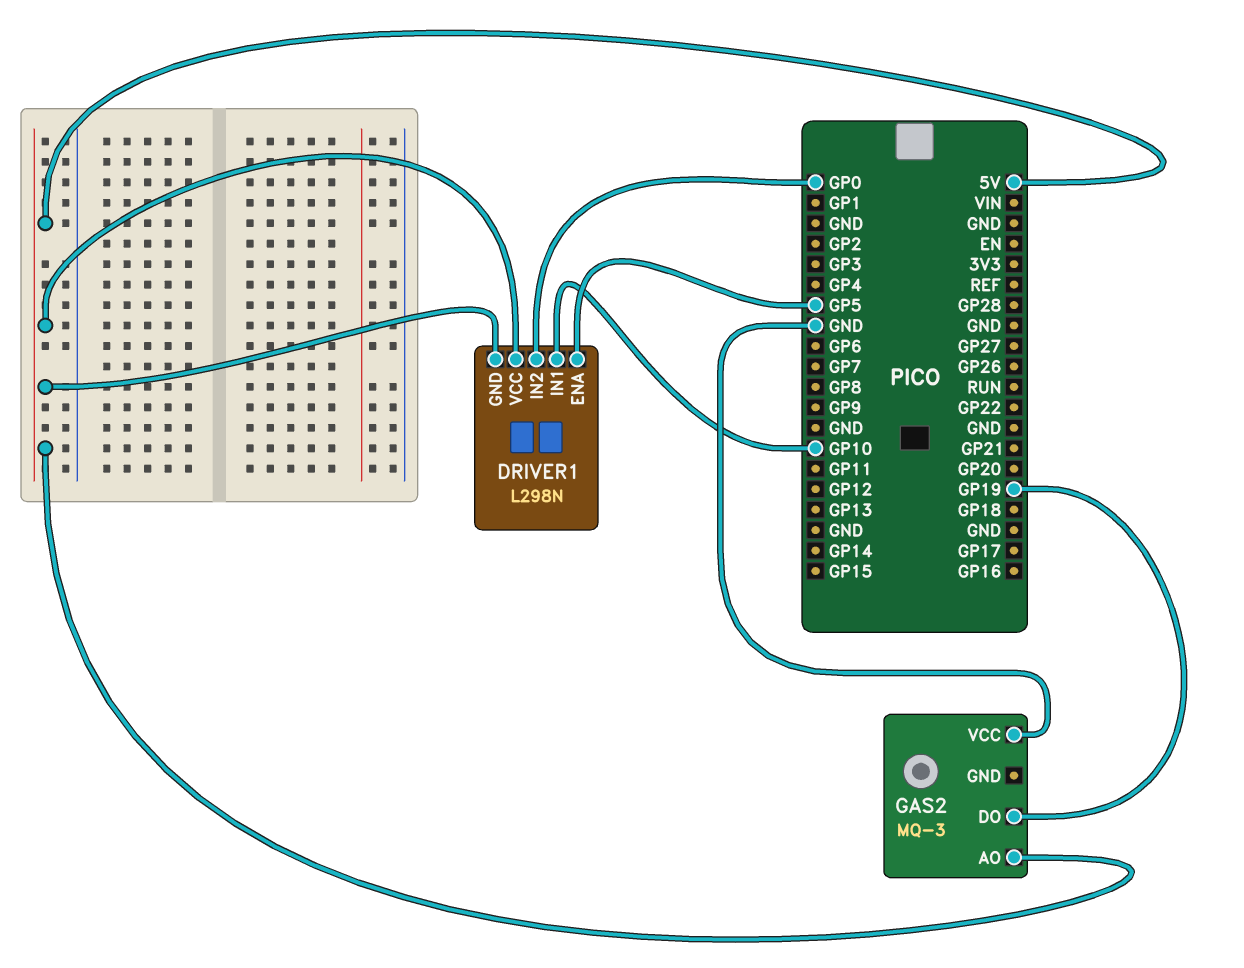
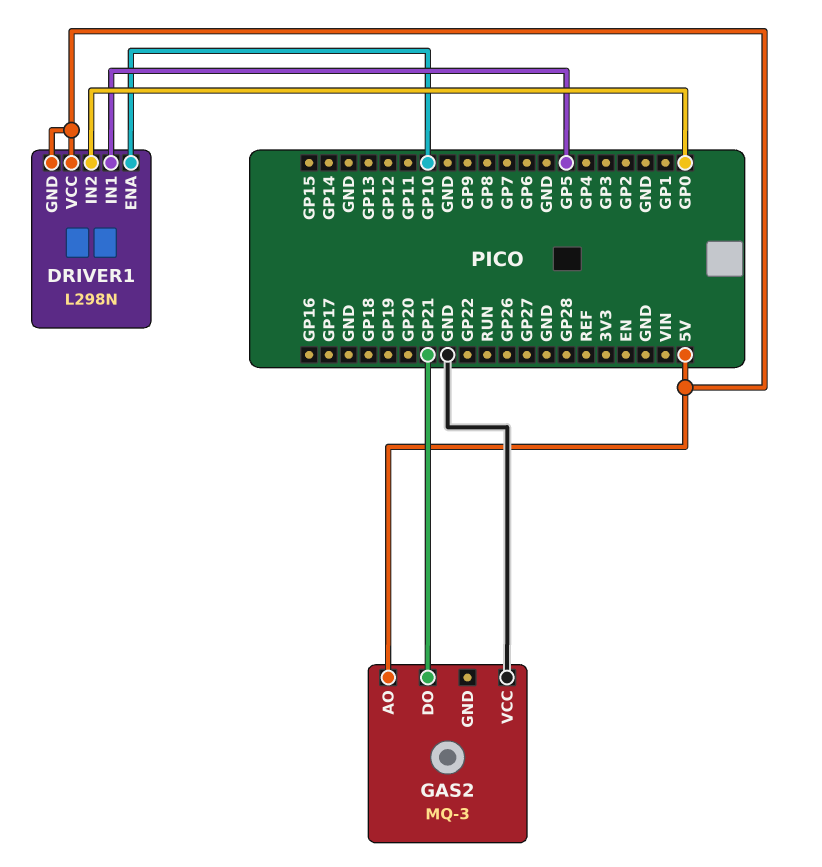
DRIVER1 pin ENA: GP5 -> GP10
DRIVER1 pin IN1: GP10 -> GP5
GAS2 pin DO: GP19 -> GP21

